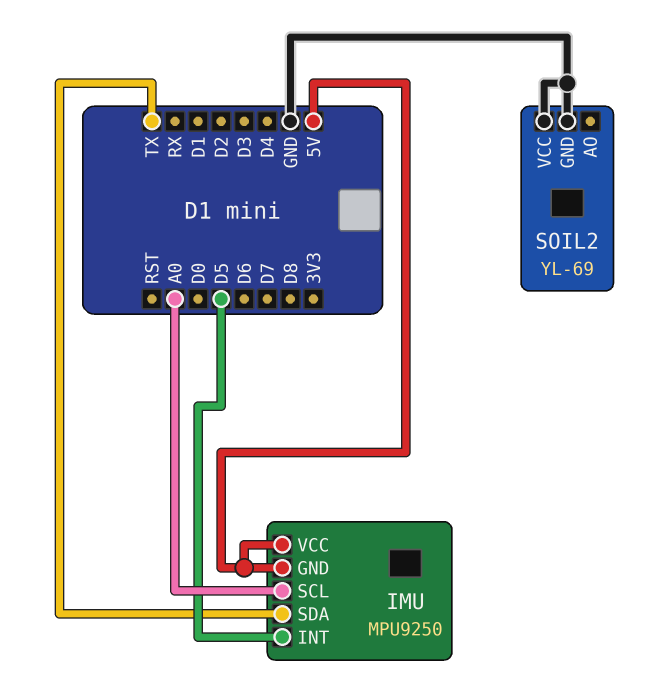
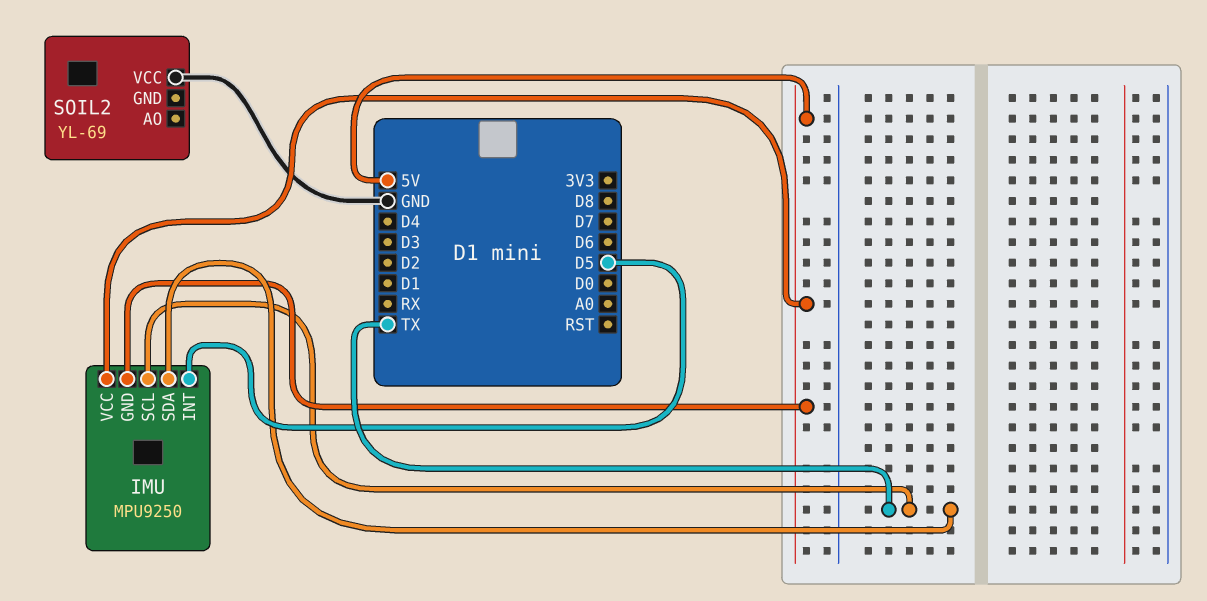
IMU pin SCL: A0 -> TX
SOIL2 pin GND: GND -> none

